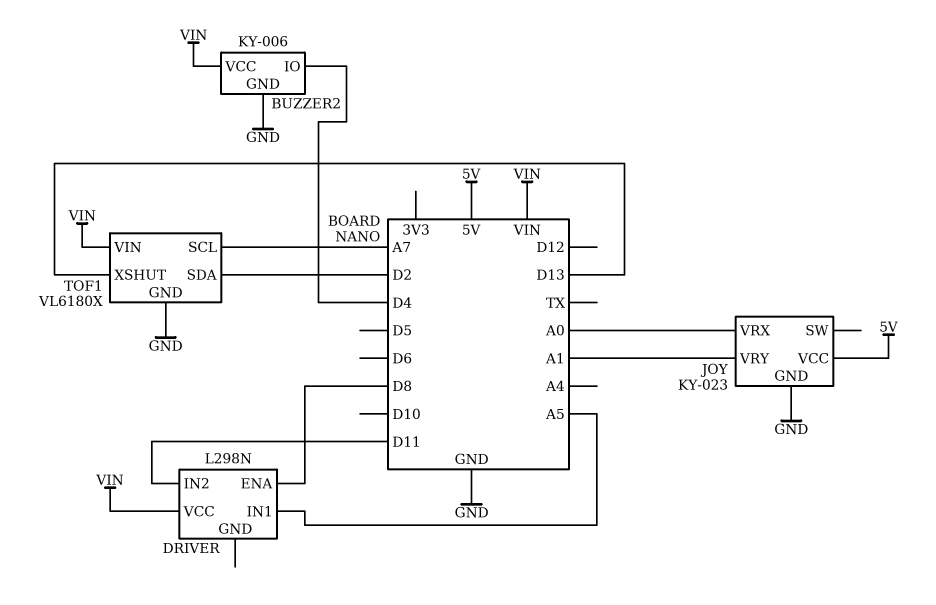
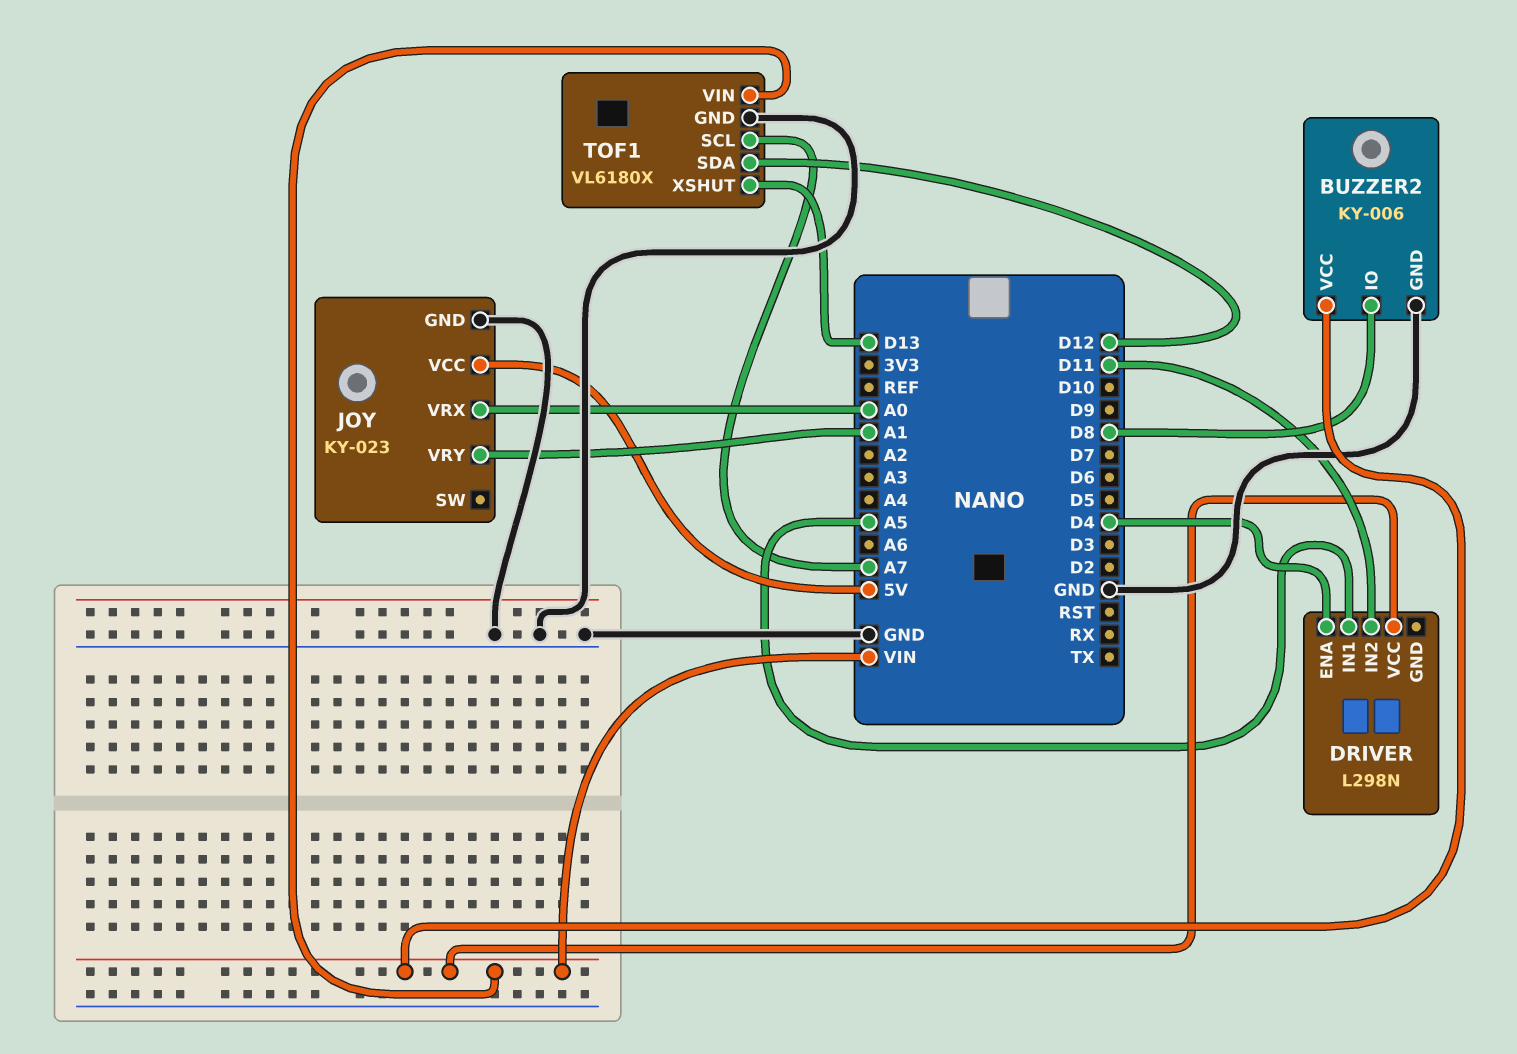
BUZZER2 pin IO: D4 -> D8
DRIVER pin ENA: D8 -> D4
TOF1 pin SDA: D2 -> D12

